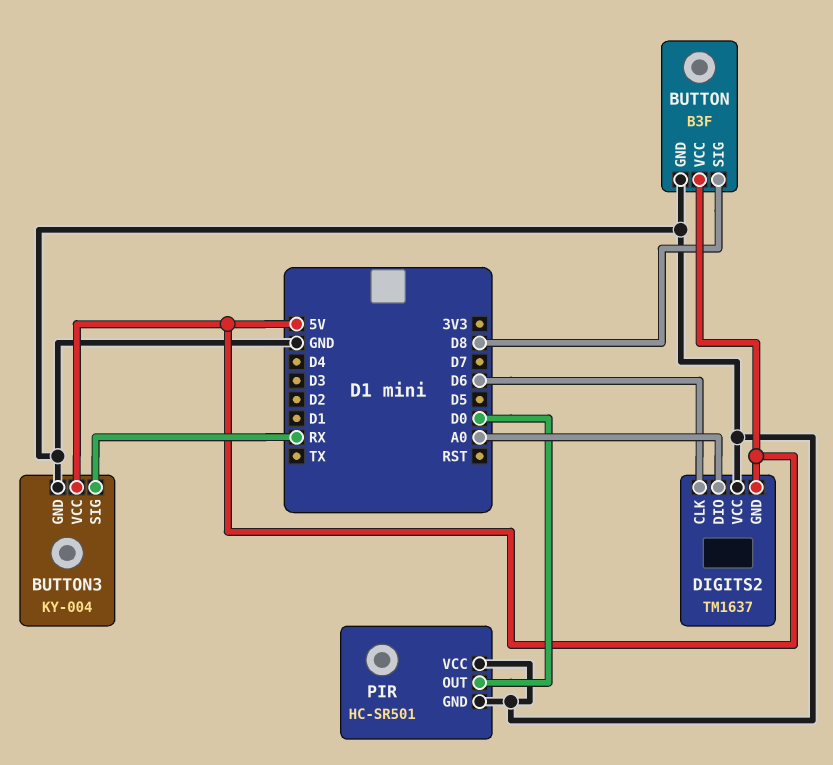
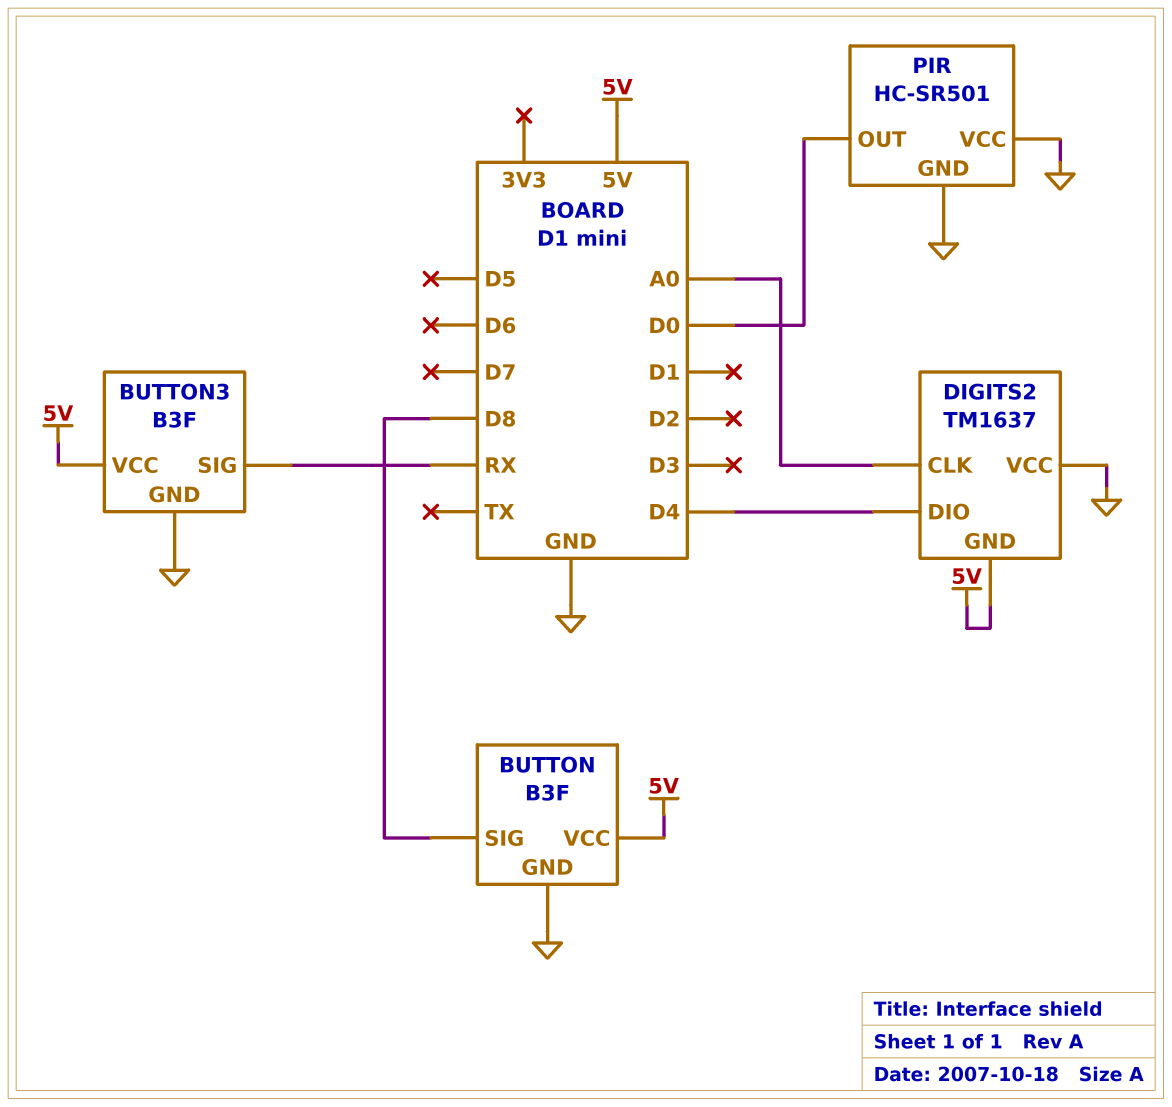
BUTTON3: KY-004 -> B3F
DIGITS2 pin CLK: D6 -> A0
DIGITS2 pin DIO: A0 -> D4

